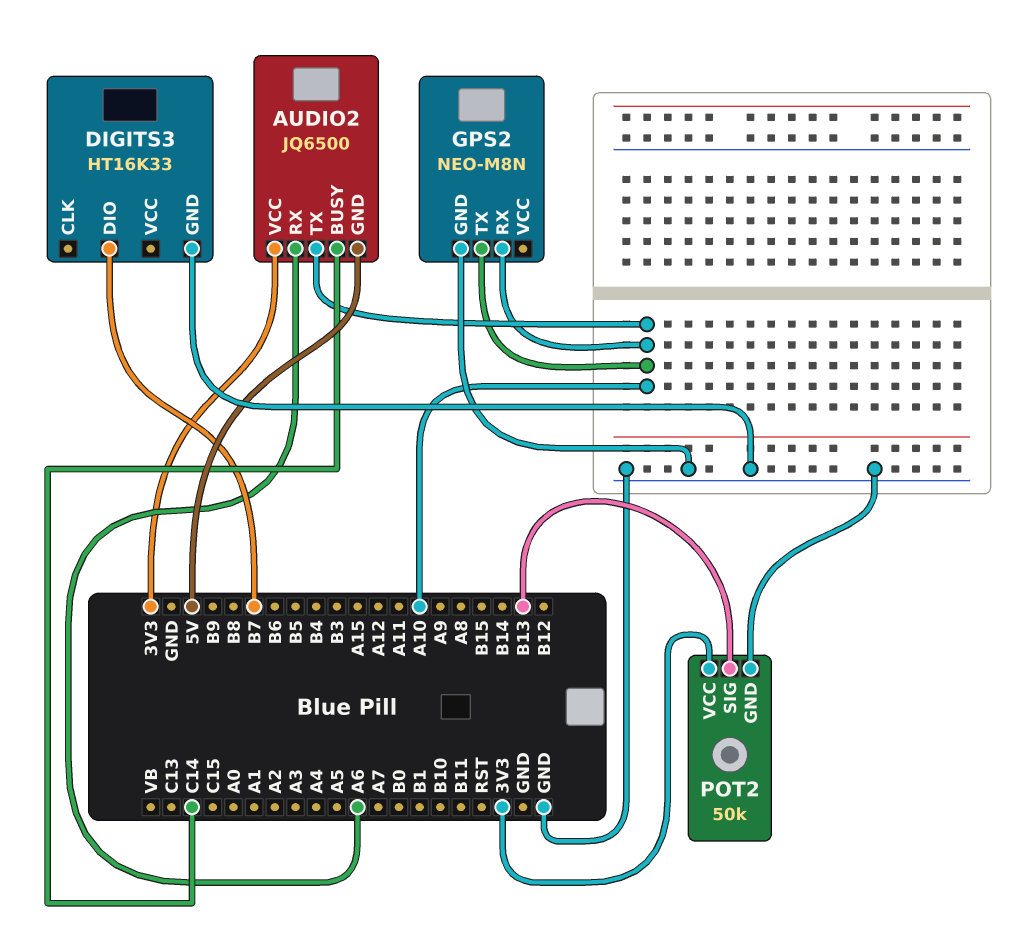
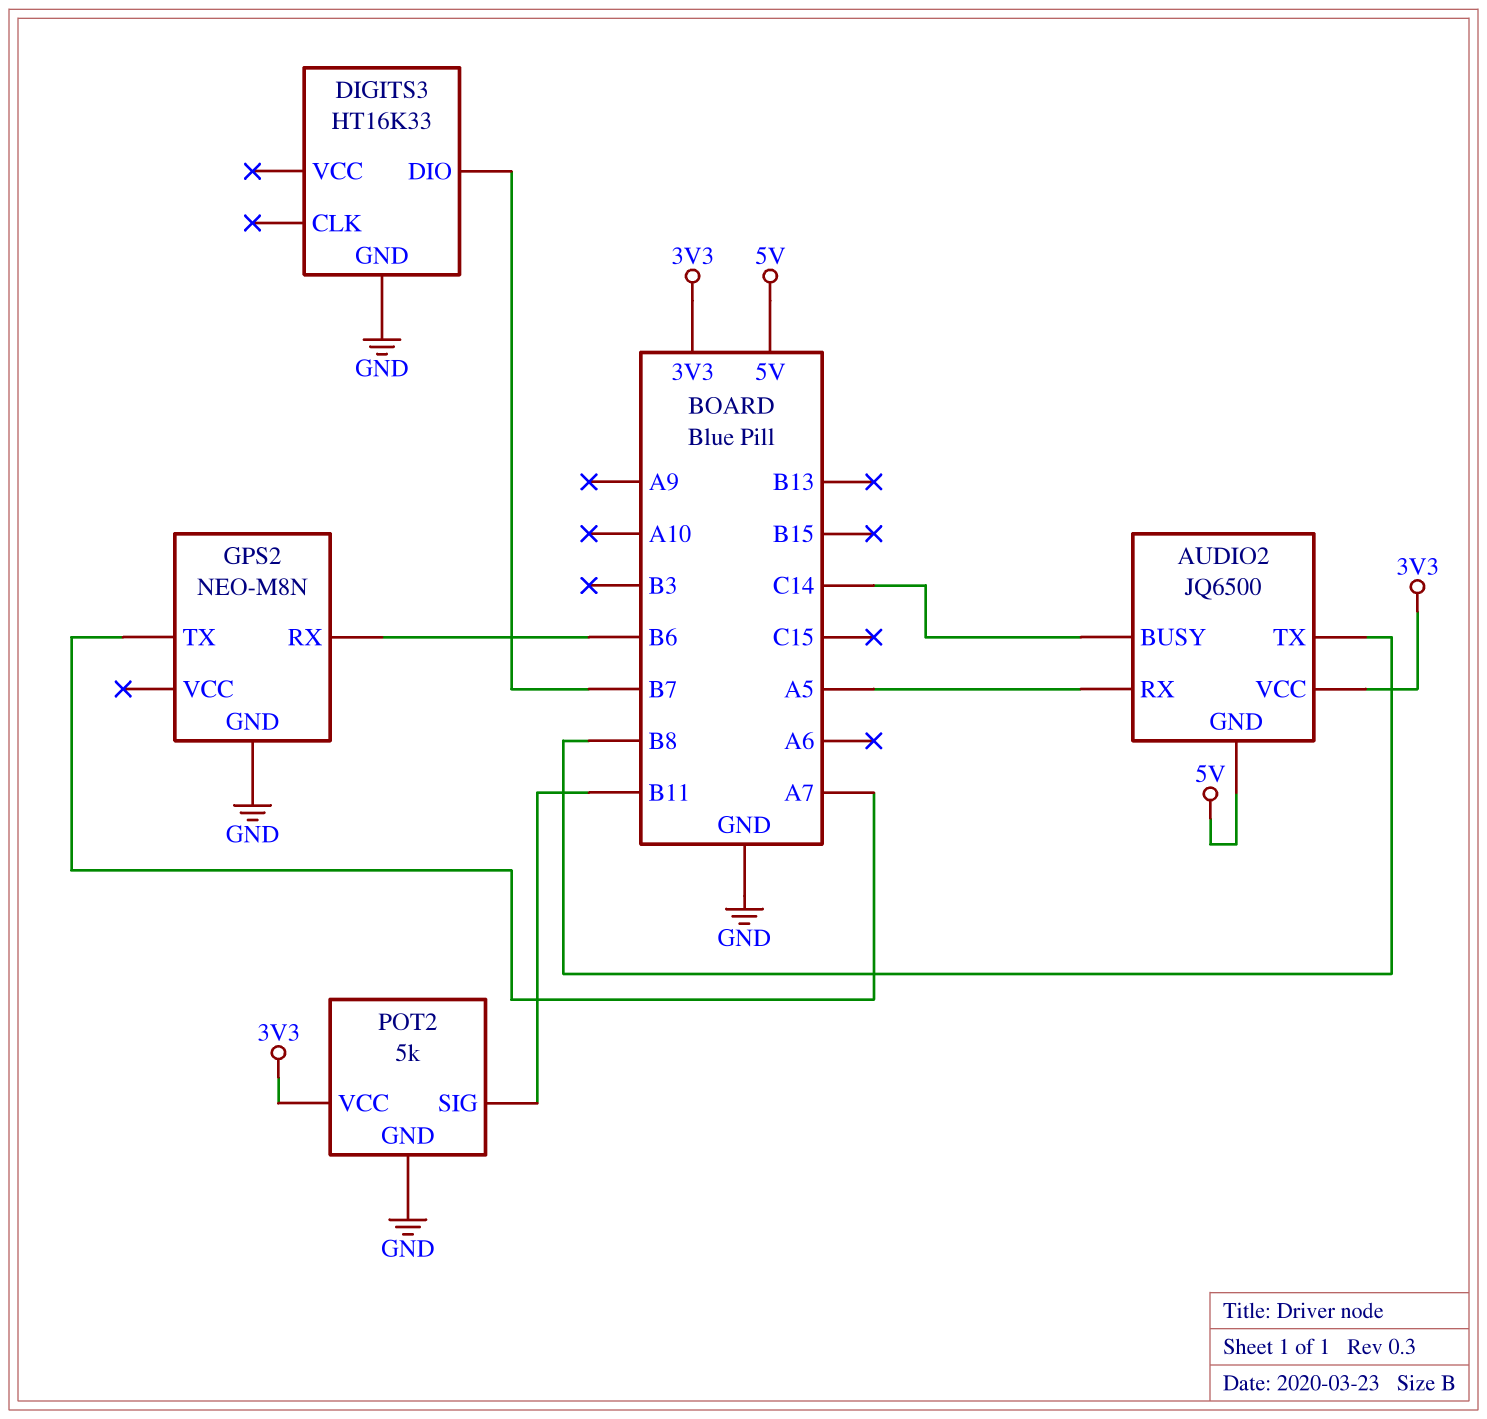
AUDIO2 pin RX: A6 -> A5
AUDIO2 pin TX: A10 -> B8
GPS2 pin RX: A10 -> B6
GPS2 pin TX: A10 -> A7
POT2: 50k -> 5k
POT2 pin SIG: B13 -> B11

